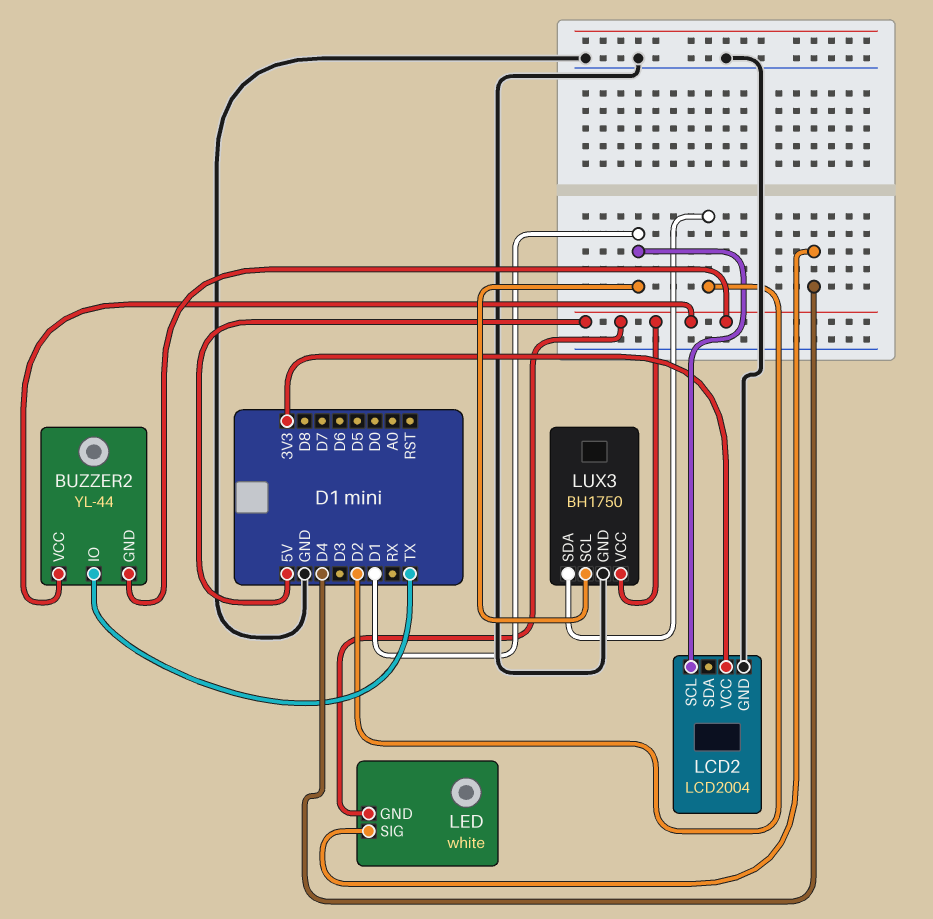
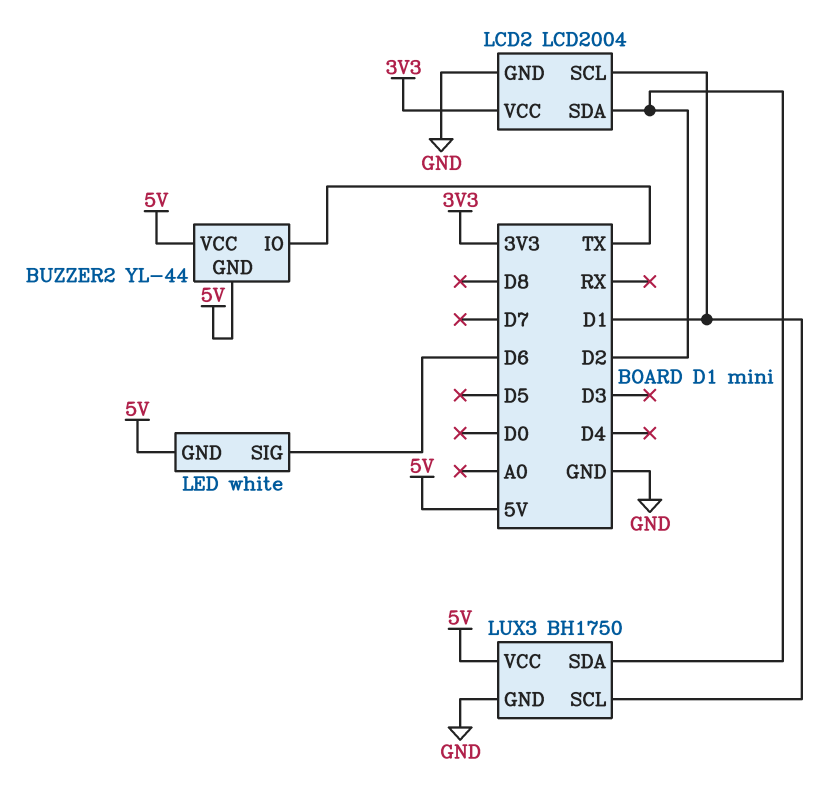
LCD2 pin SDA: none -> D2
LED pin SIG: D4 -> D6

